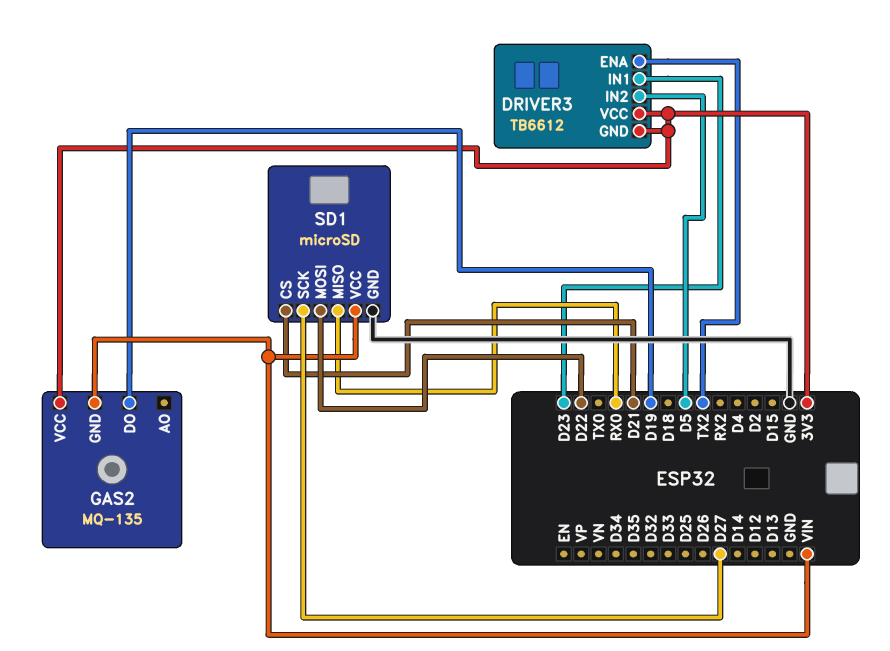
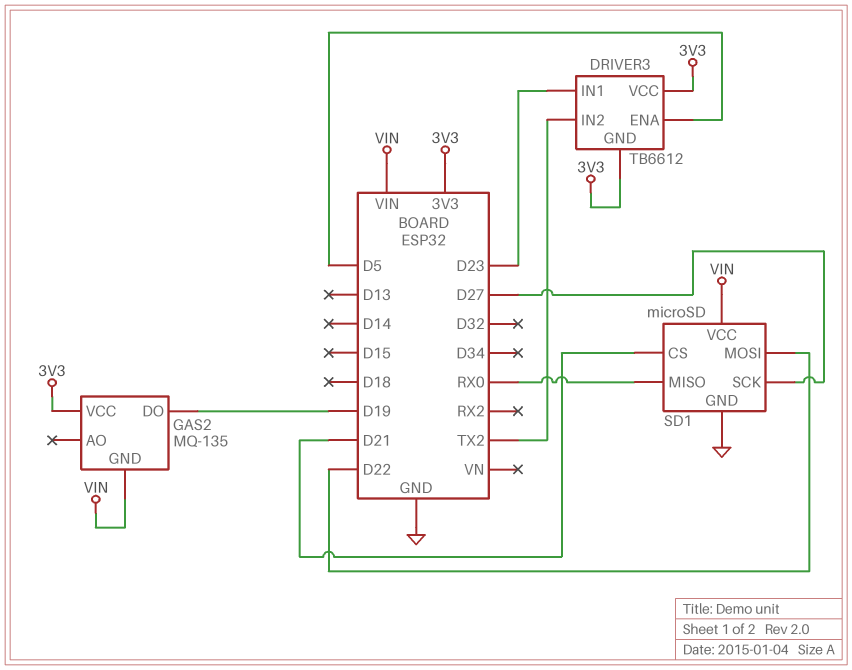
DRIVER3 pin ENA: TX2 -> D5
DRIVER3 pin IN2: D5 -> TX2

